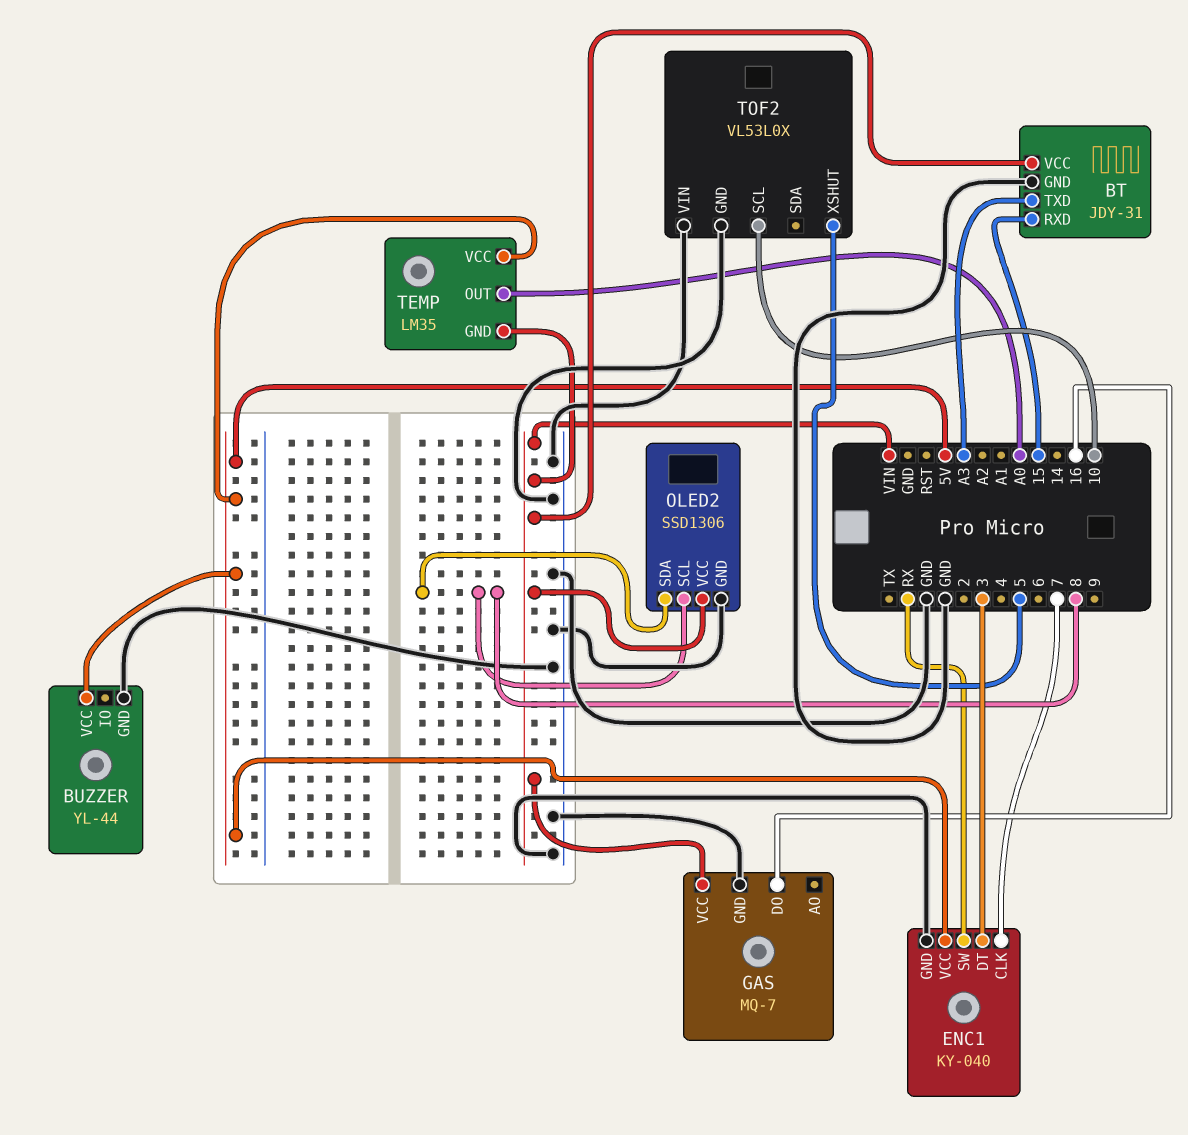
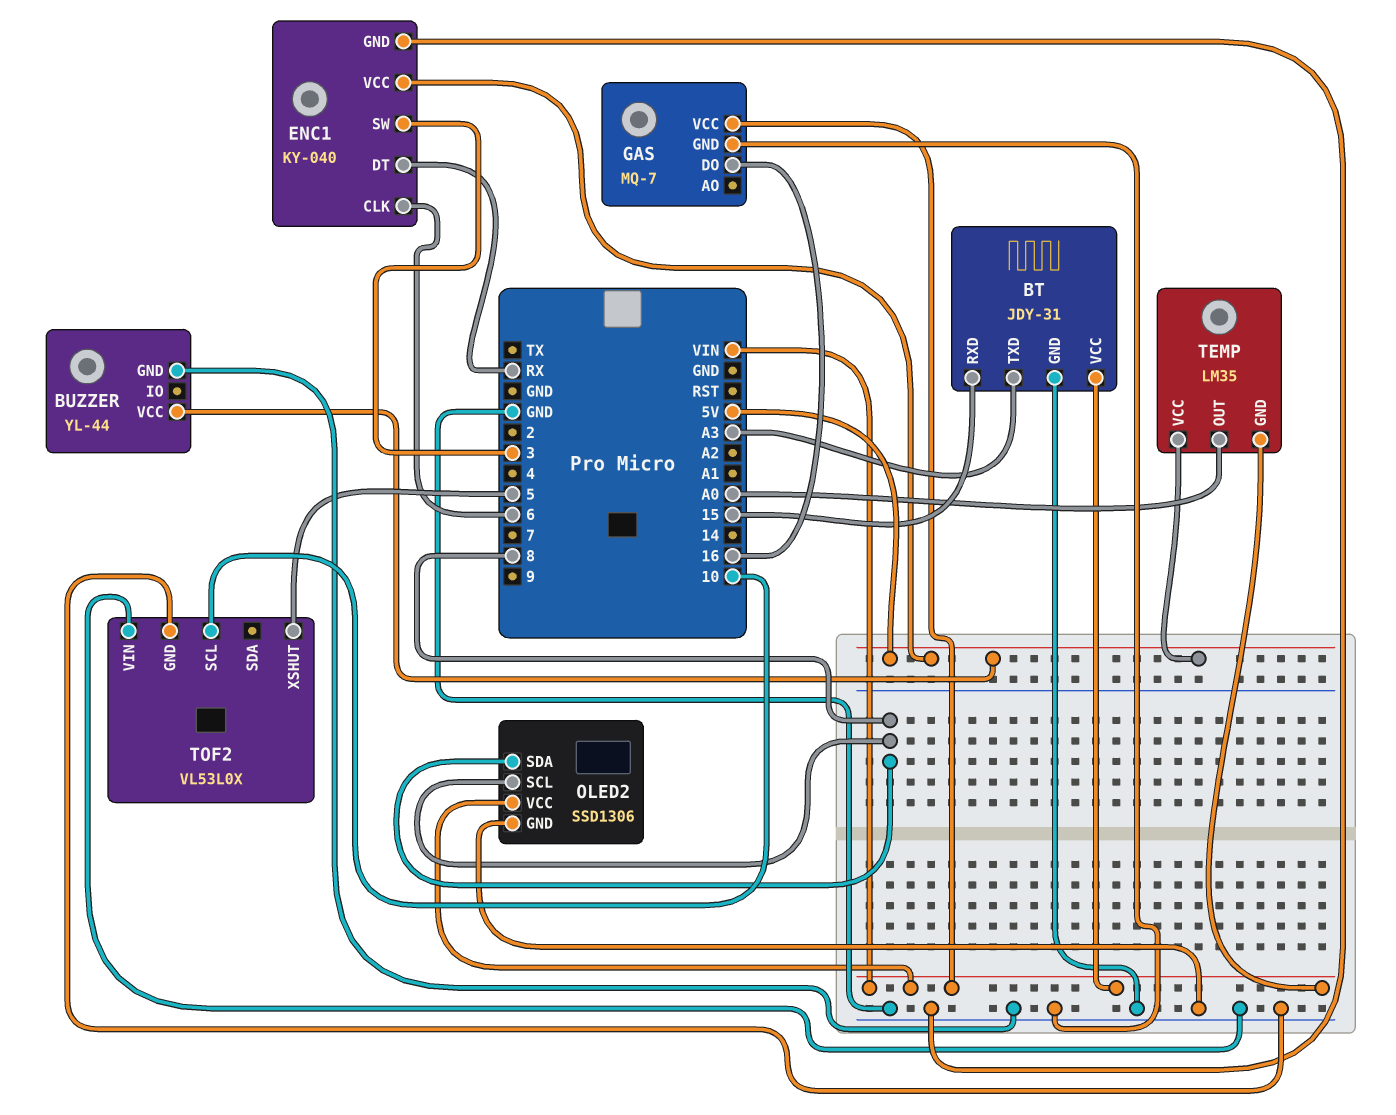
ENC1 pin CLK: 7 -> 6
ENC1 pin DT: 3 -> RX
ENC1 pin SW: RX -> 3

